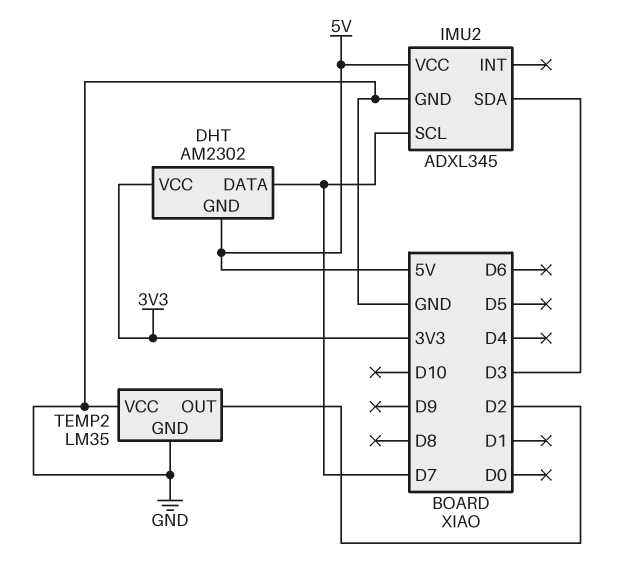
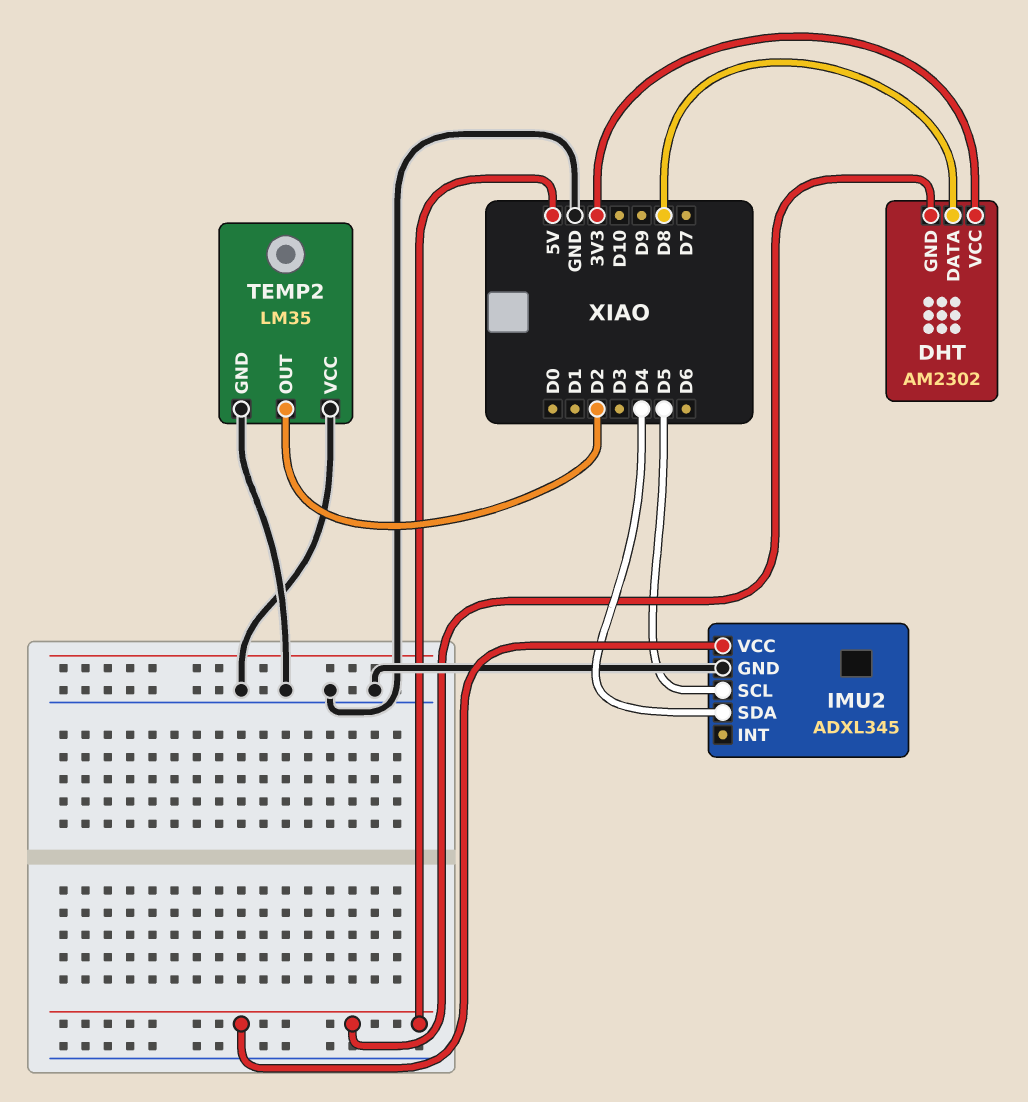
DHT pin DATA: D7 -> D8
IMU2 pin SCL: D7 -> D5
IMU2 pin SDA: D3 -> D4

